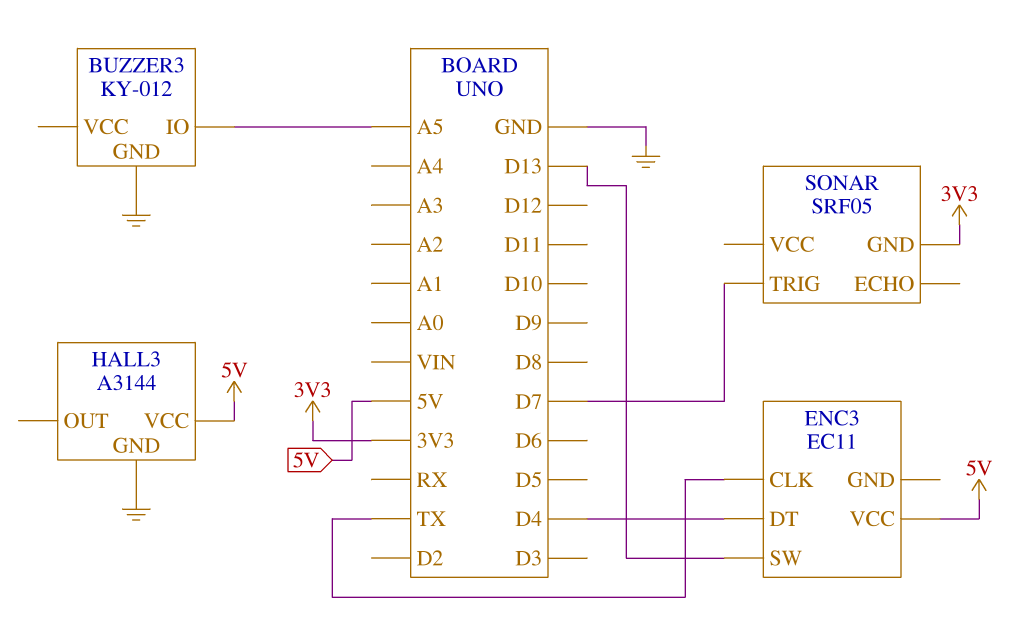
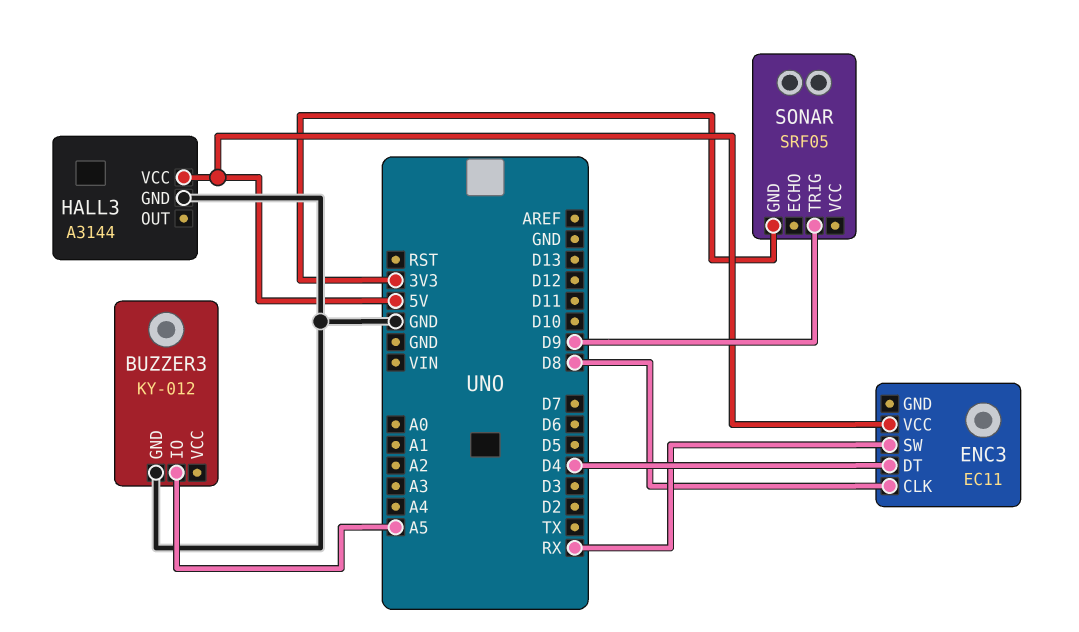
ENC3 pin CLK: TX -> D8
ENC3 pin SW: D13 -> RX
SONAR pin TRIG: D7 -> D9

